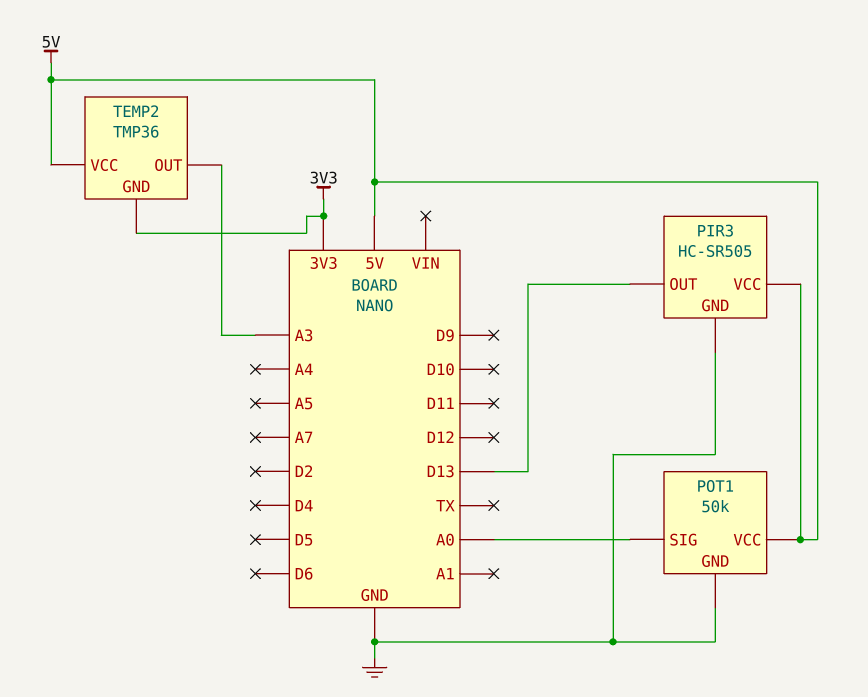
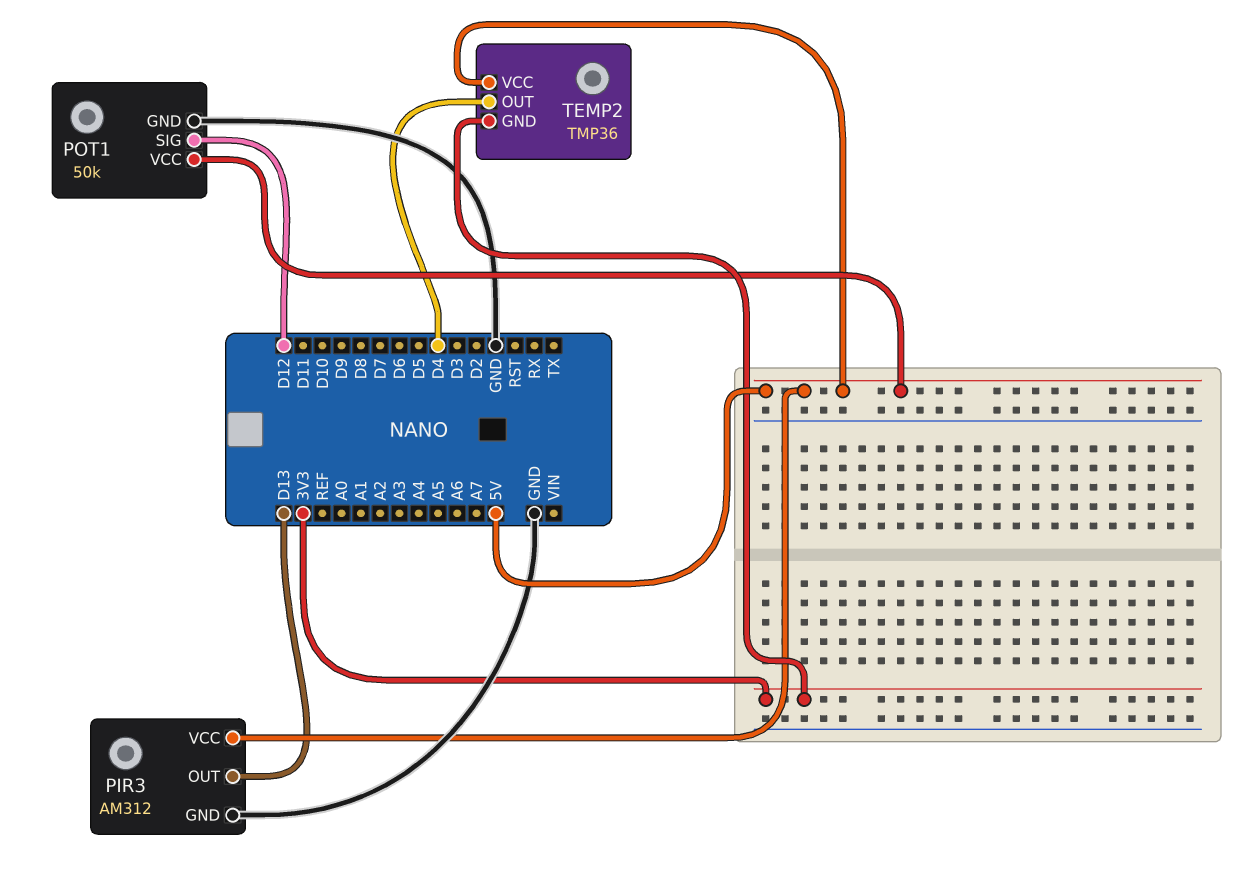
PIR3: HC-SR505 -> AM312
POT1 pin SIG: A0 -> D12
TEMP2 pin OUT: A3 -> D4

